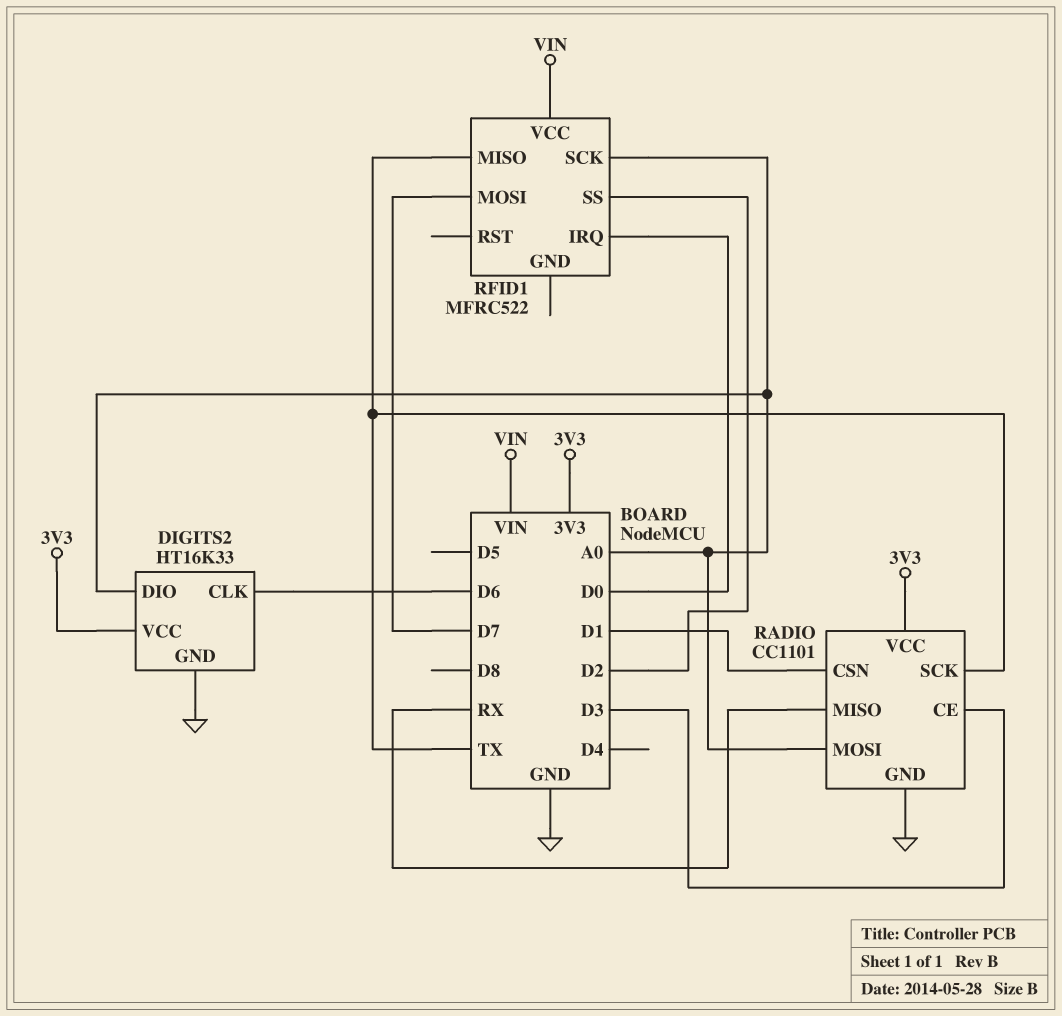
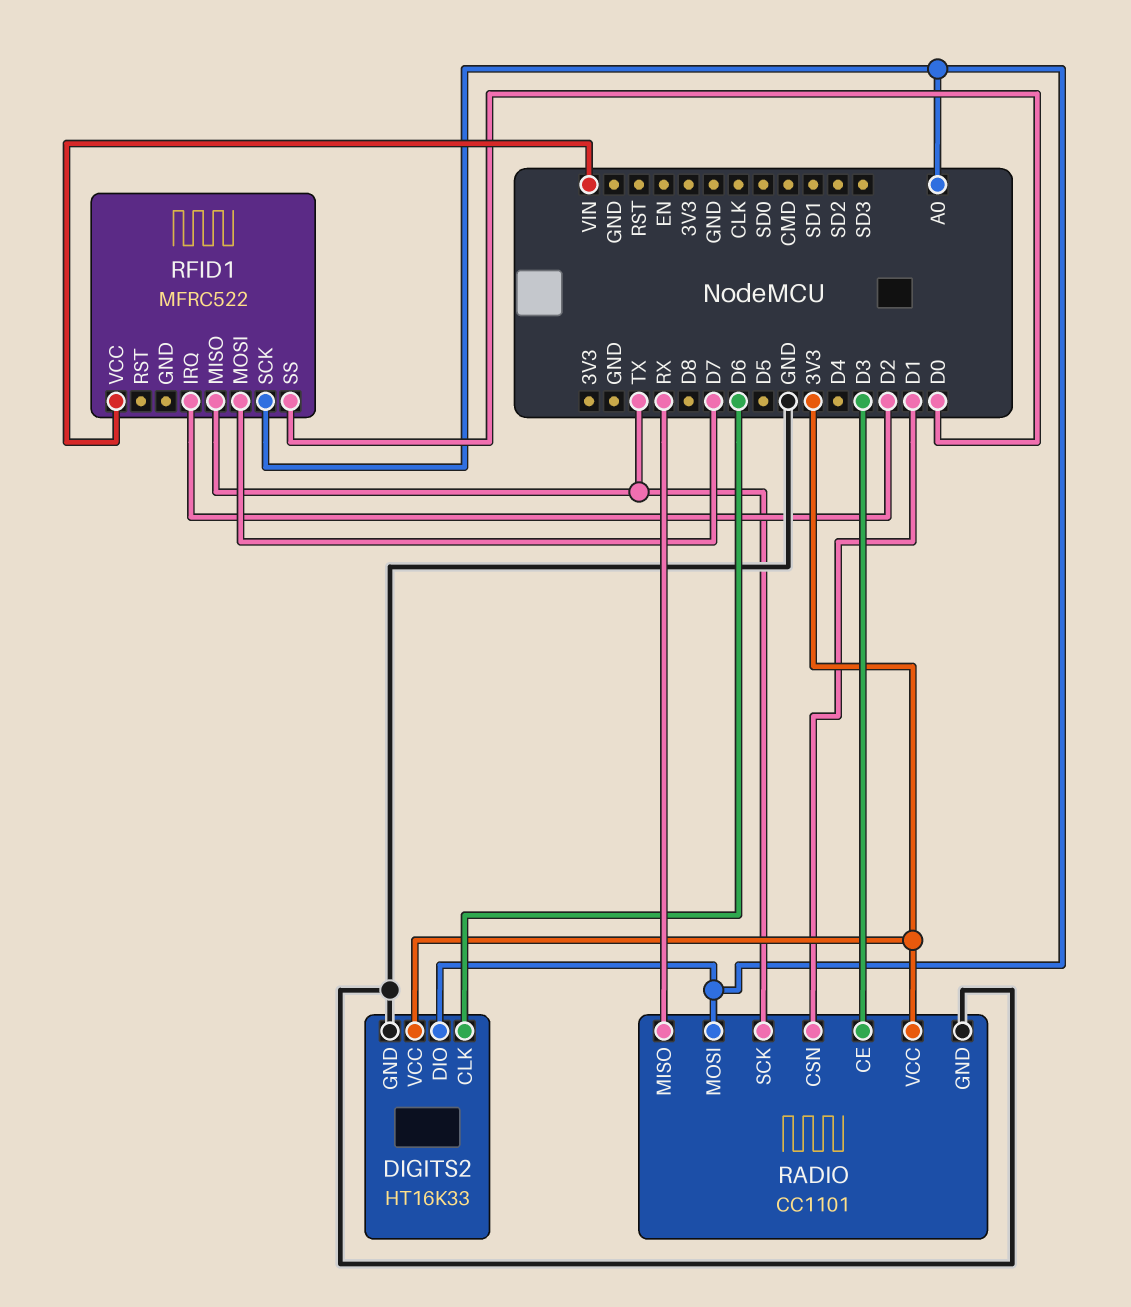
RFID1 pin IRQ: D0 -> D2
RFID1 pin SS: D2 -> D0

